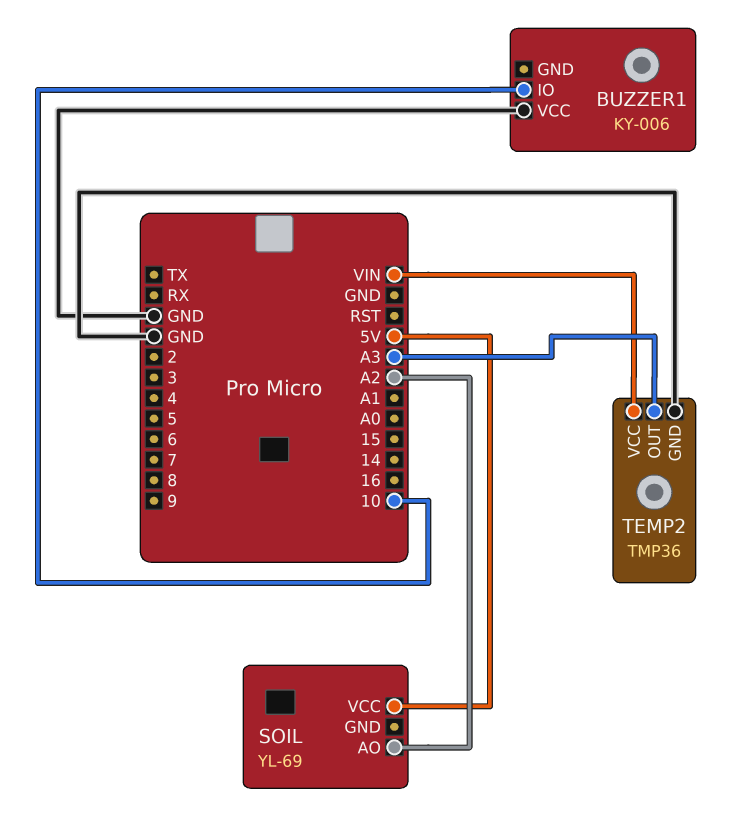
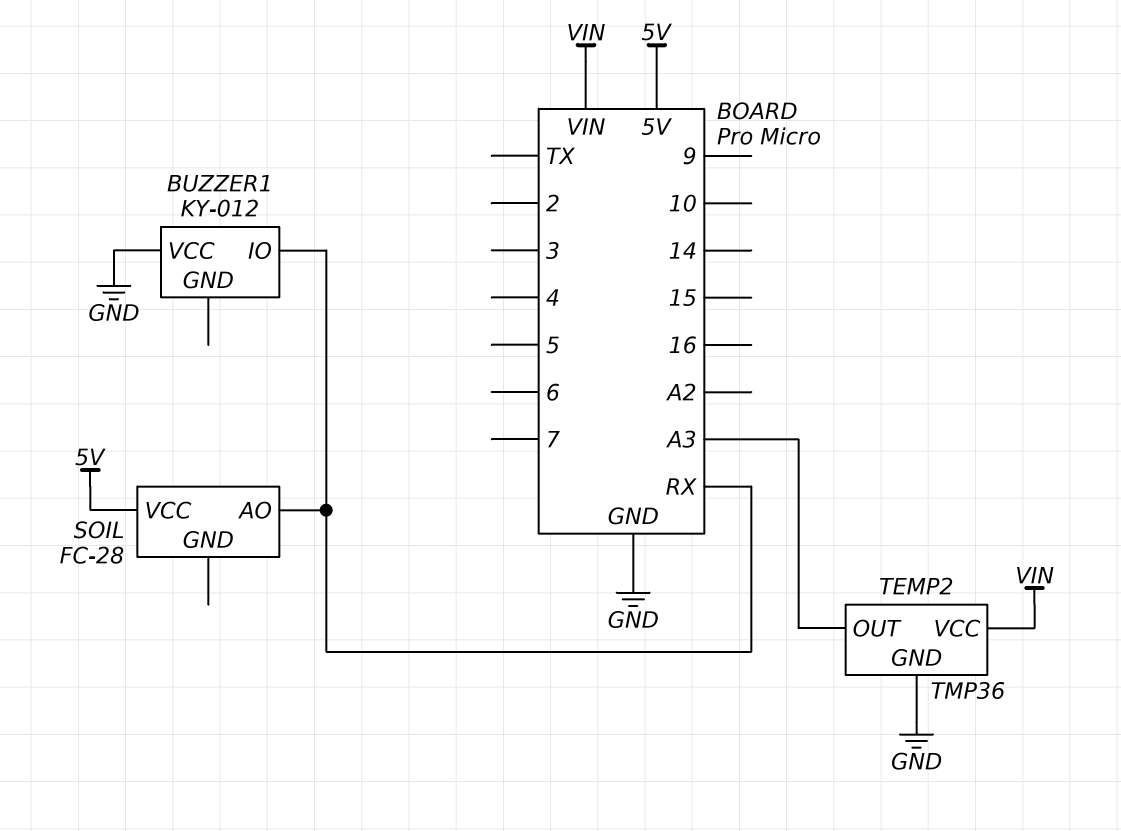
BUZZER1: KY-006 -> KY-012
BUZZER1 pin IO: 10 -> RX
SOIL: YL-69 -> FC-28
SOIL pin AO: A2 -> RX

